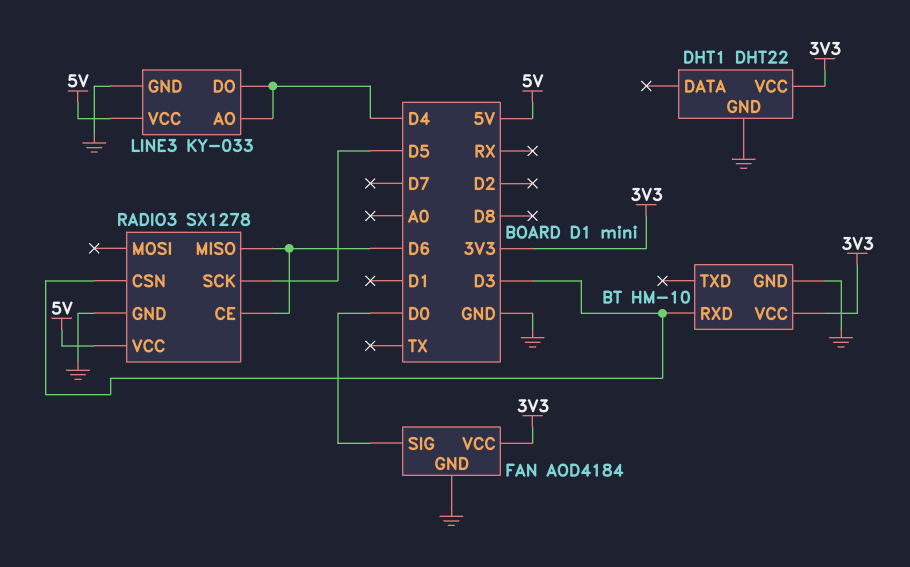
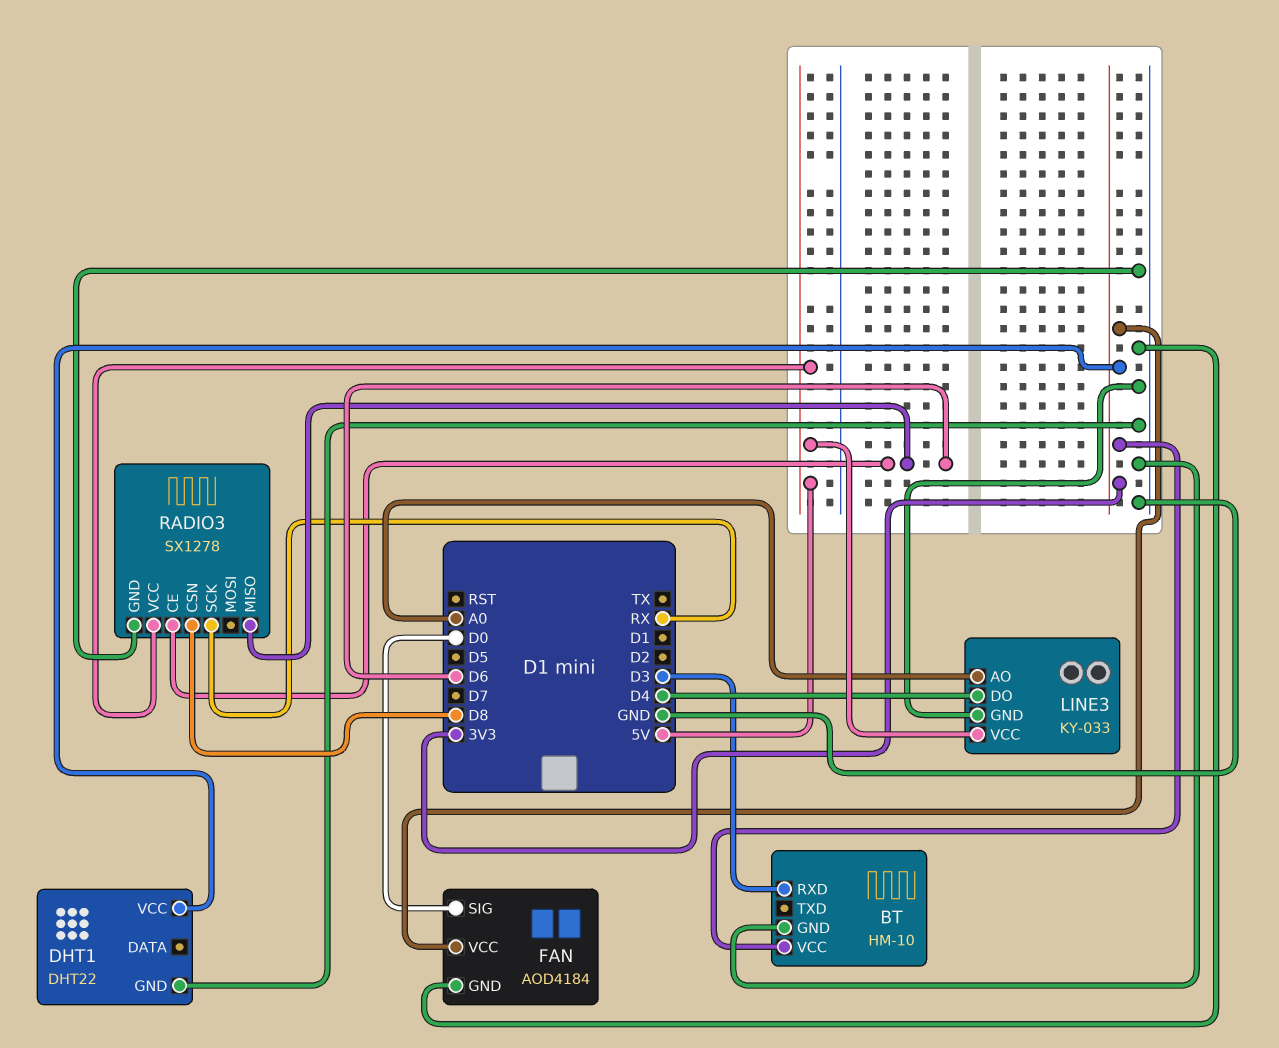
LINE3 pin AO: D4 -> A0
RADIO3 pin CSN: D3 -> D8
RADIO3 pin SCK: D5 -> RX

